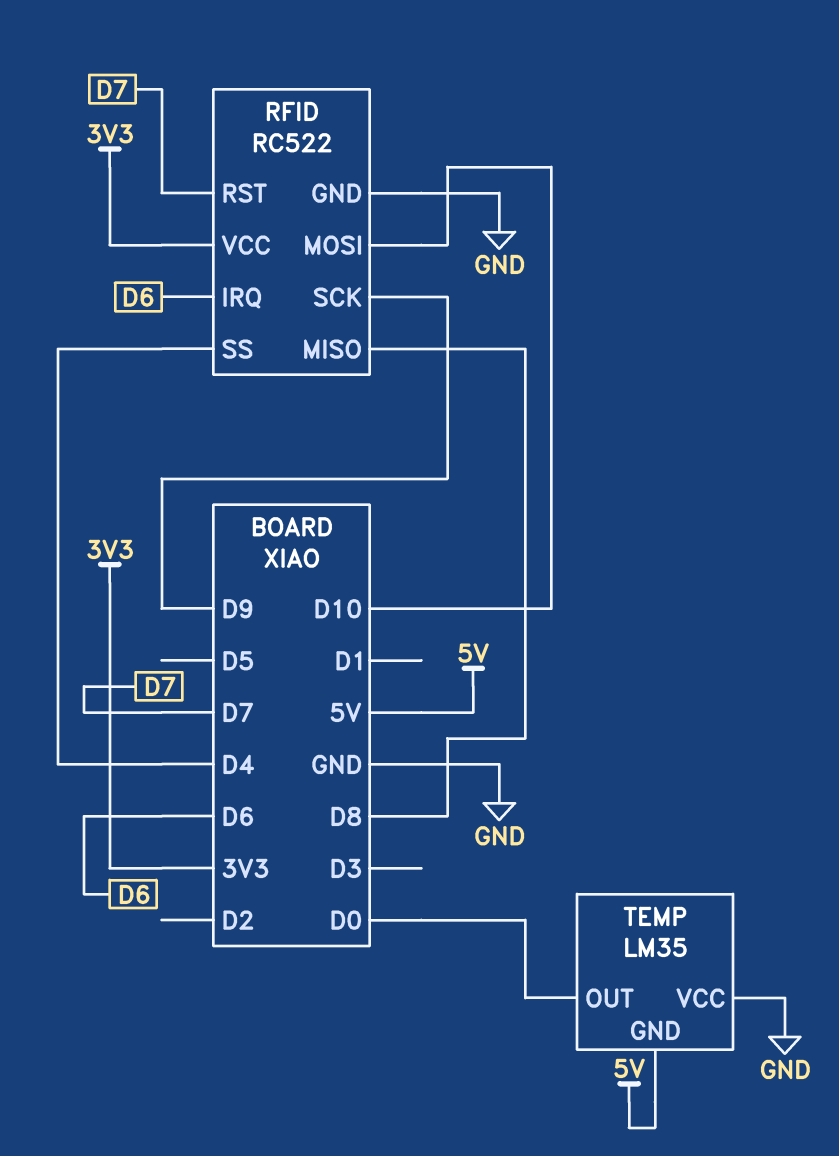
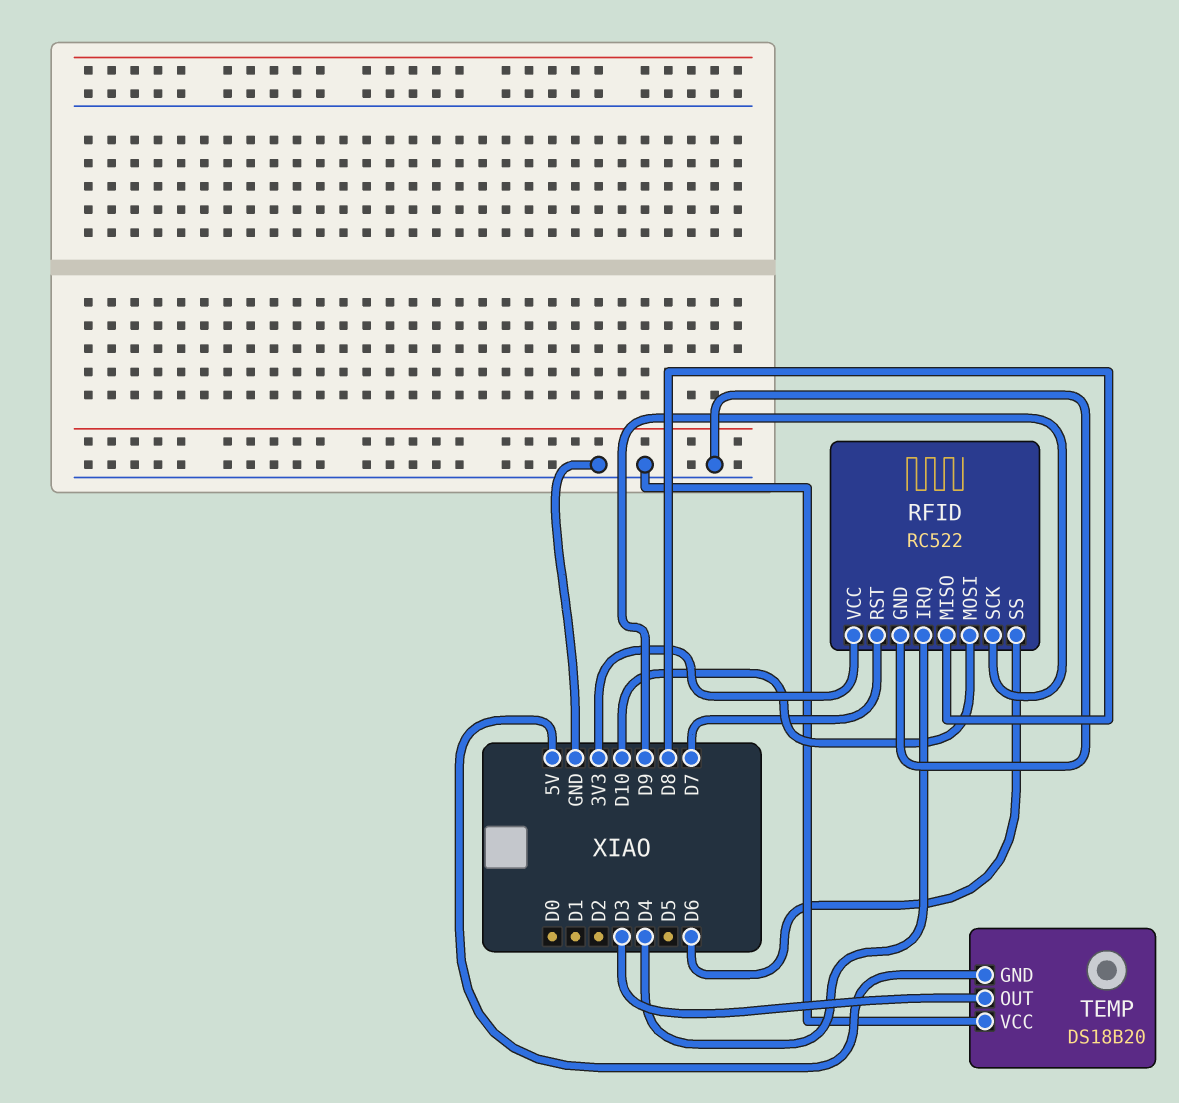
RFID pin IRQ: D6 -> D4
RFID pin SS: D4 -> D6
TEMP: LM35 -> DS18B20
TEMP pin OUT: D0 -> D3

